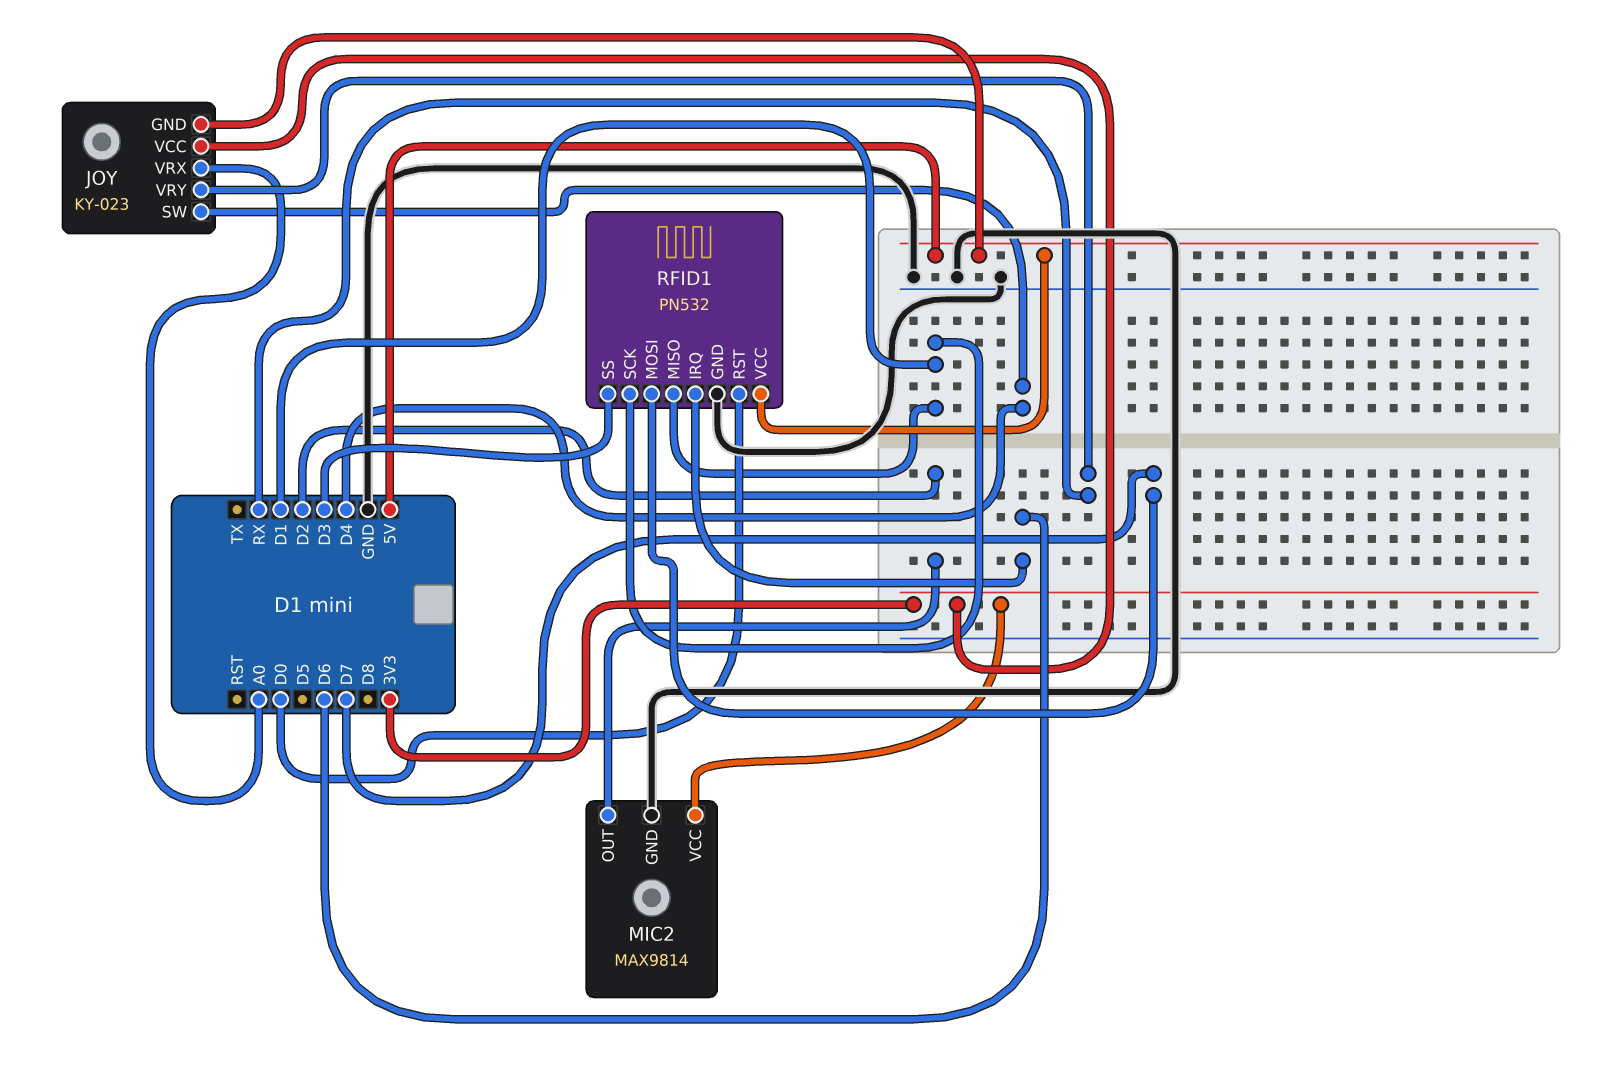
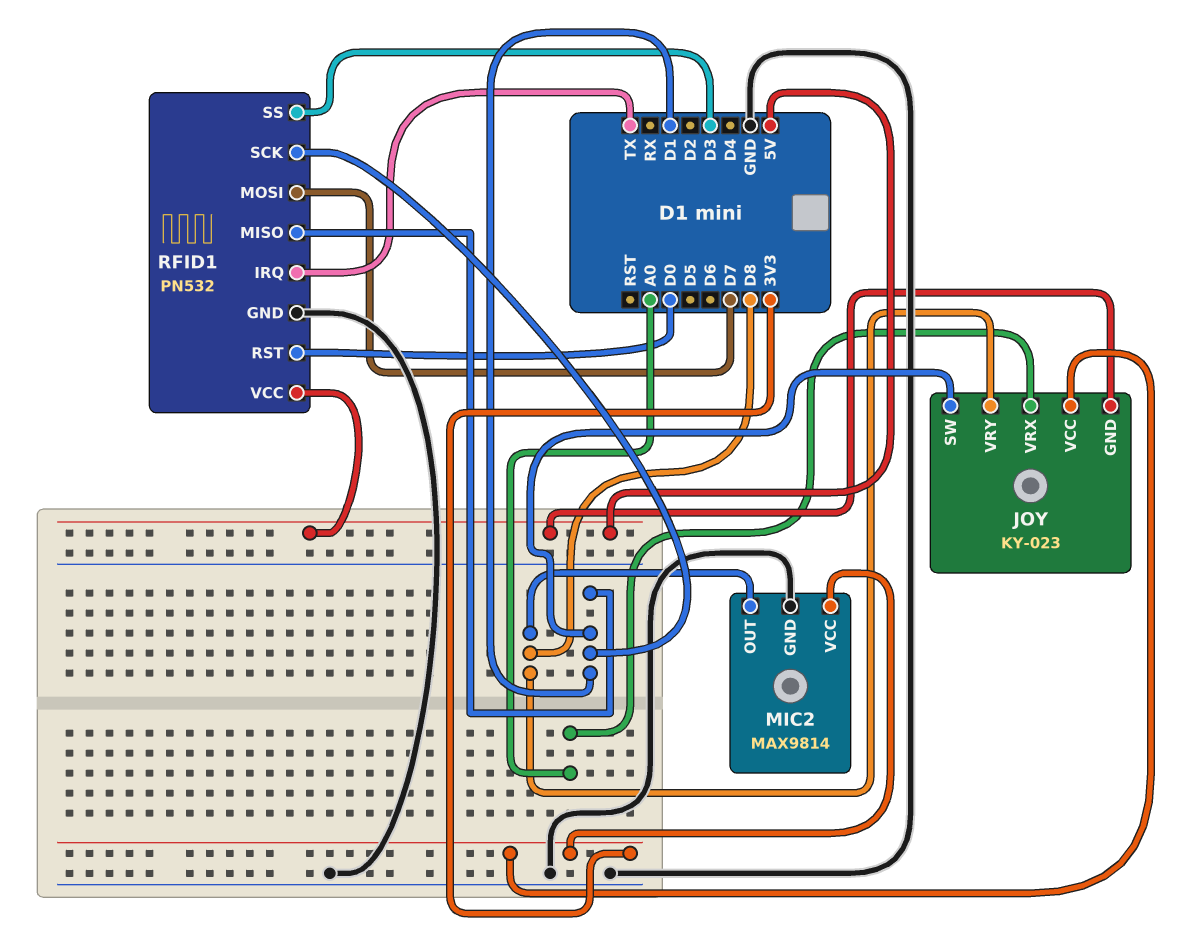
JOY pin SW: D4 -> D1
JOY pin VRY: RX -> D8
MIC2 pin OUT: D2 -> D8
RFID1 pin IRQ: D6 -> TX

